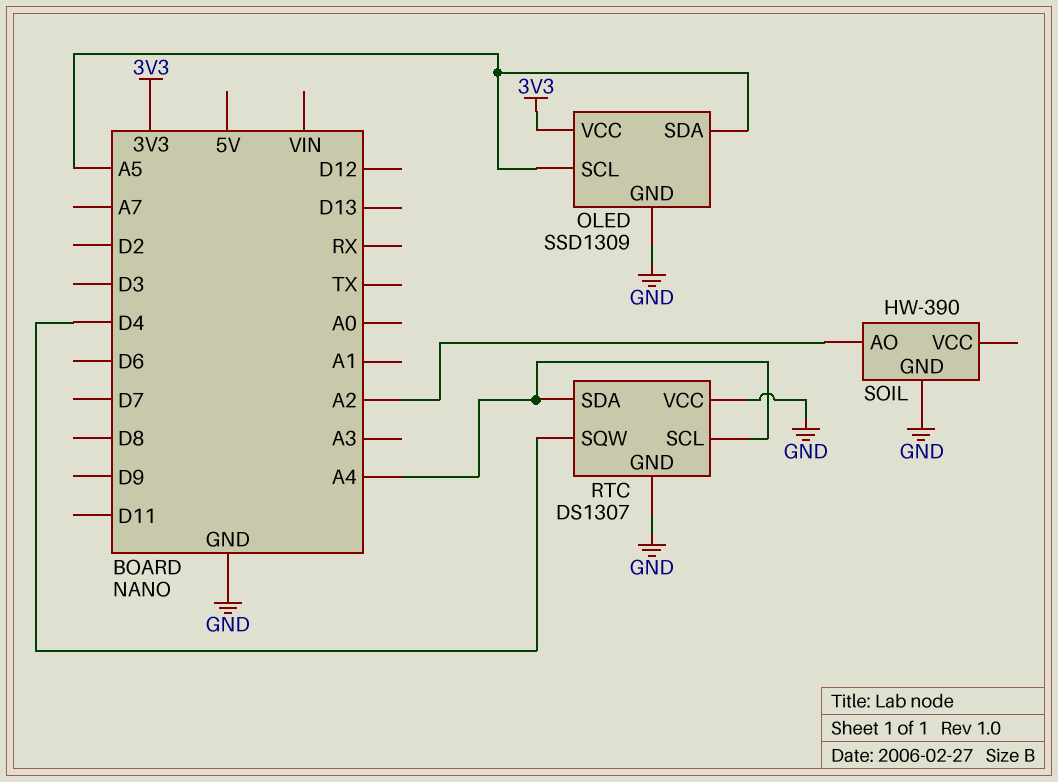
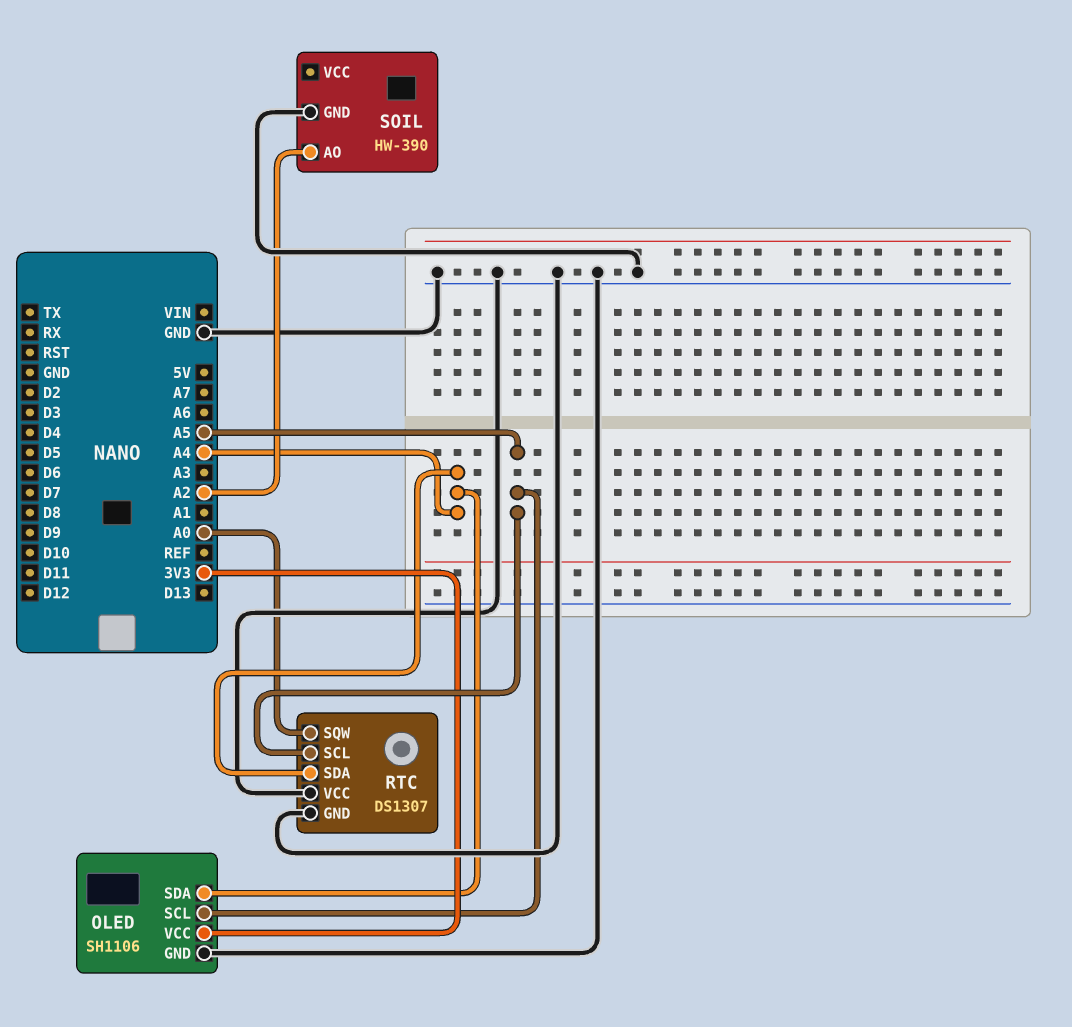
OLED: SSD1309 -> SH1106
OLED pin SDA: A5 -> A4
RTC pin SCL: A4 -> A5
RTC pin SQW: D4 -> A0

